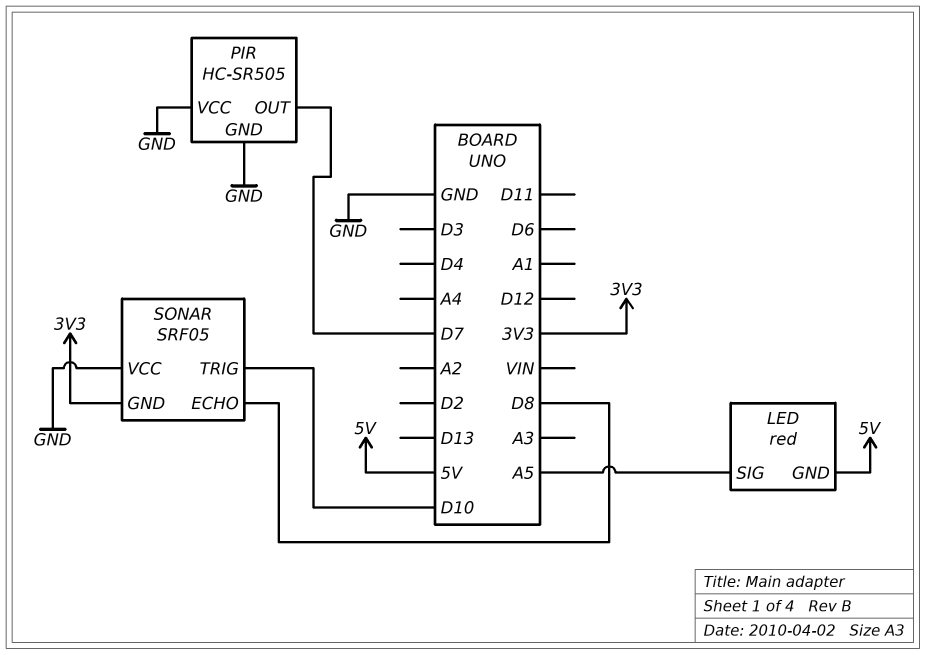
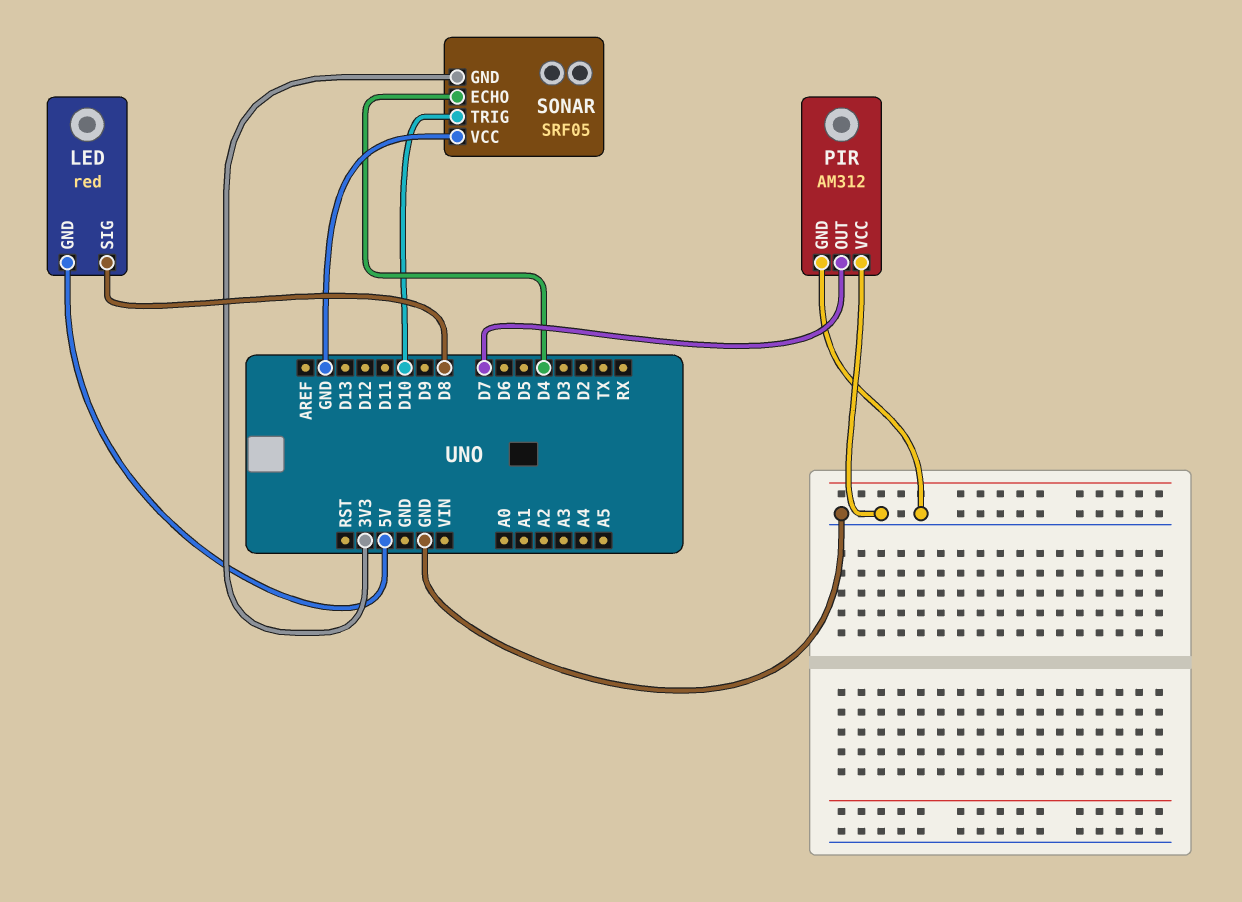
LED pin SIG: A5 -> D8
PIR: HC-SR505 -> AM312
SONAR pin ECHO: D8 -> D4

